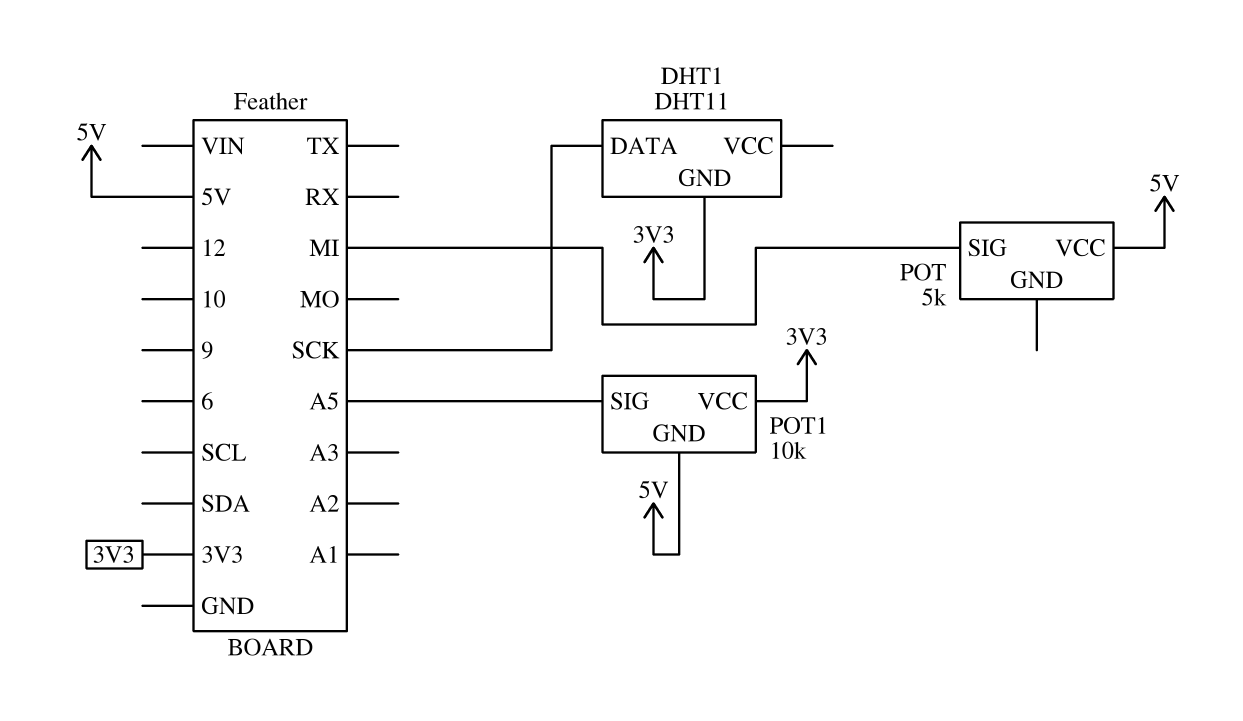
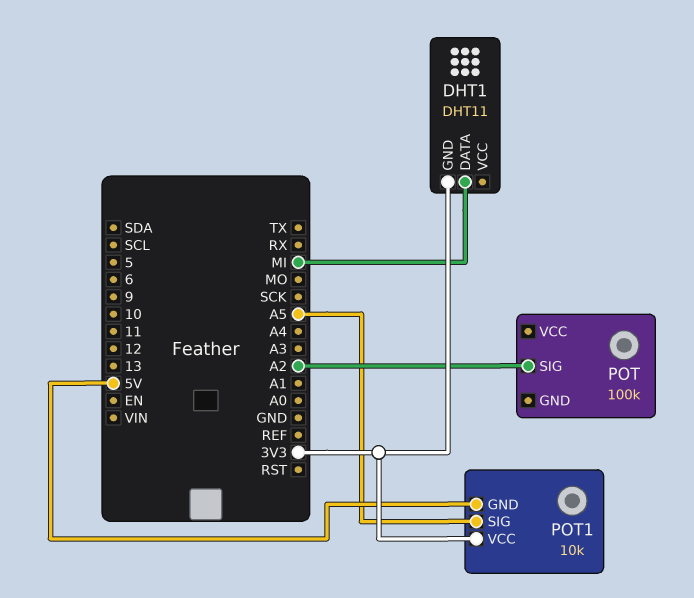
DHT1 pin DATA: SCK -> MI
POT: 5k -> 100k
POT pin SIG: MI -> A2
POT pin VCC: 5V -> none

